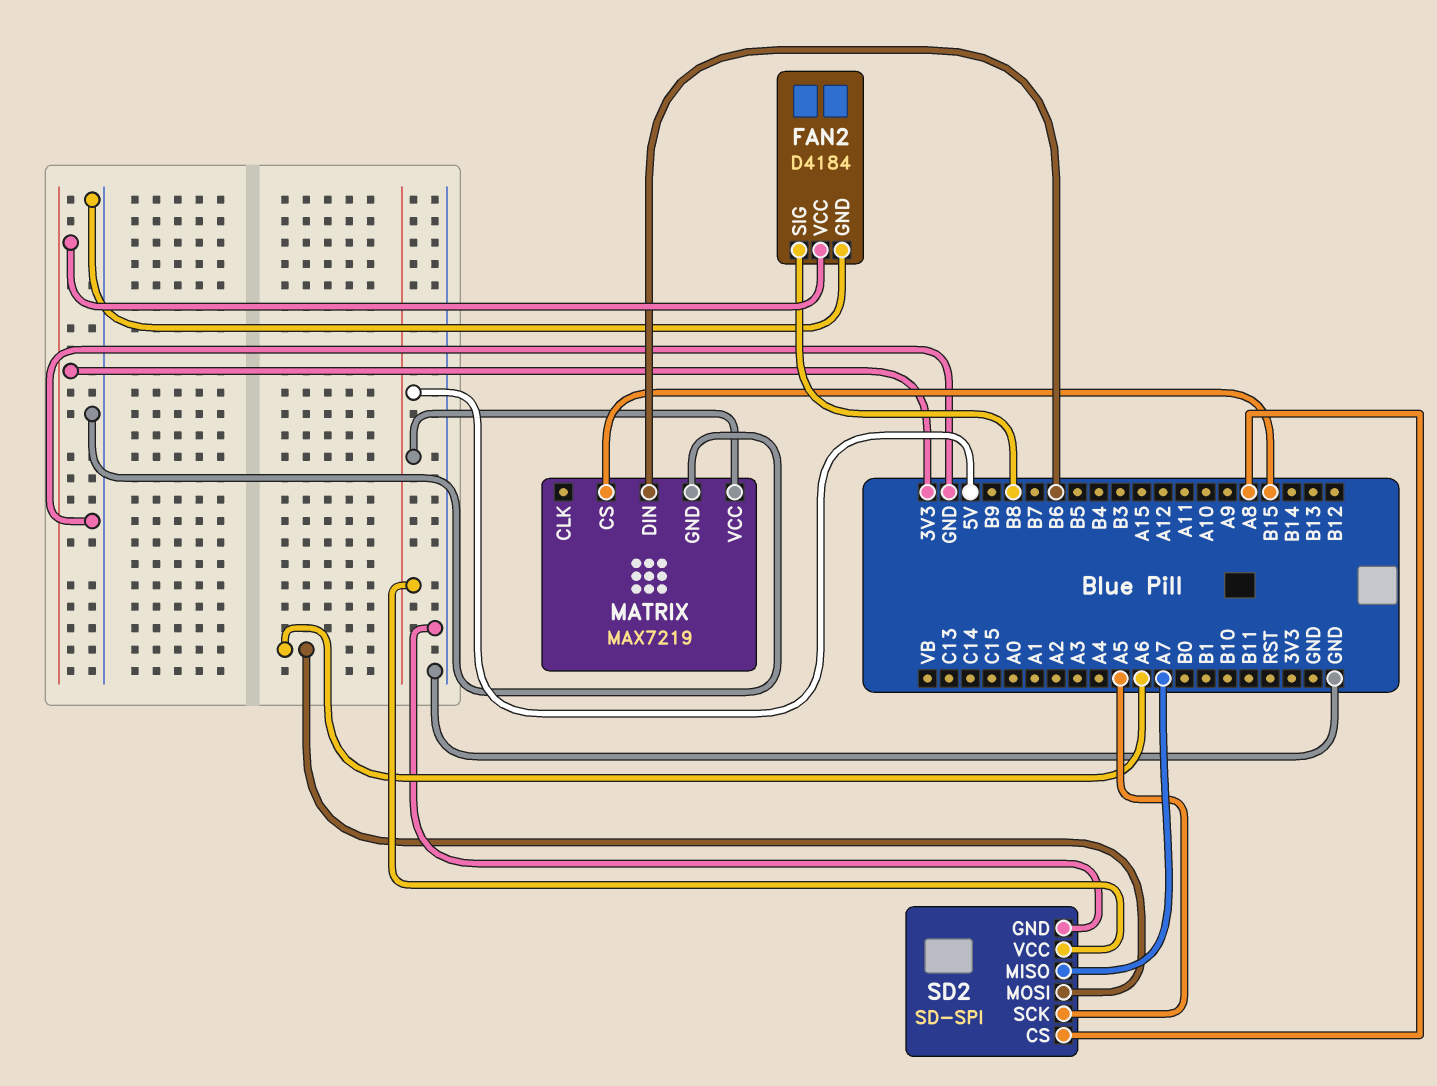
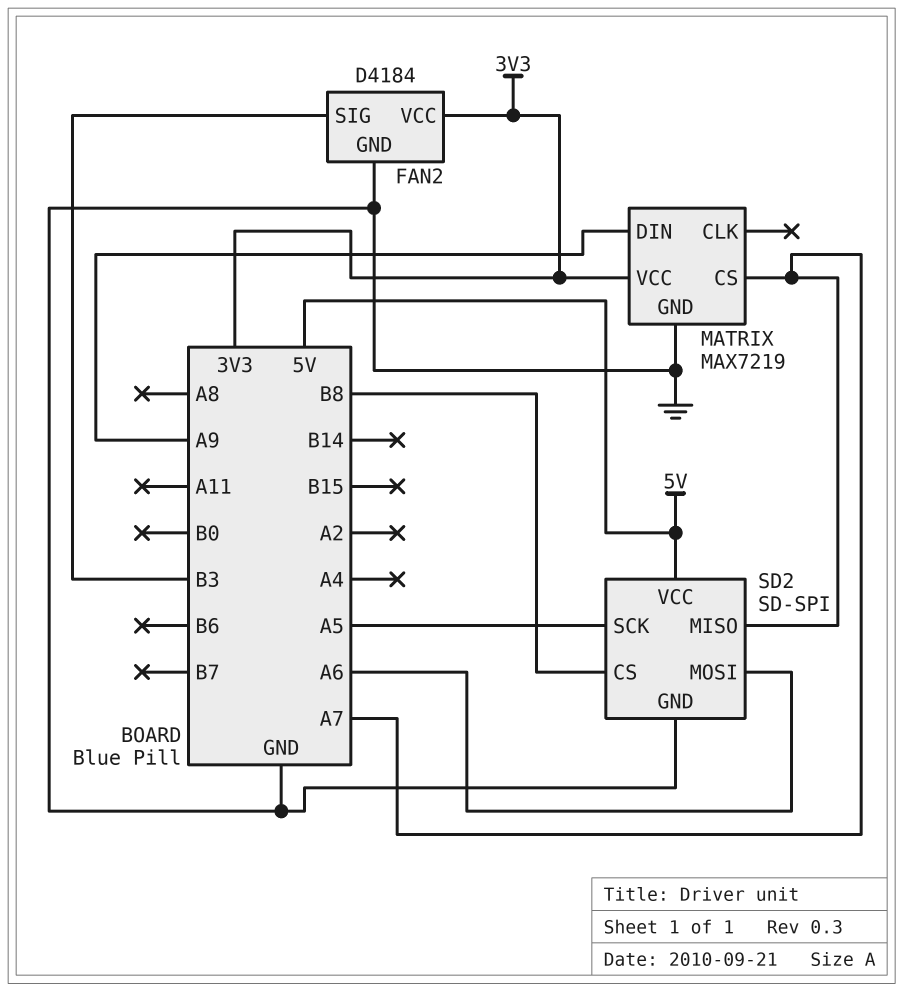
FAN2 pin SIG: B8 -> B3
MATRIX pin CS: B15 -> A7
MATRIX pin DIN: B6 -> A9
MATRIX pin VCC: 5V -> 3V3
SD2 pin CS: A8 -> B8

